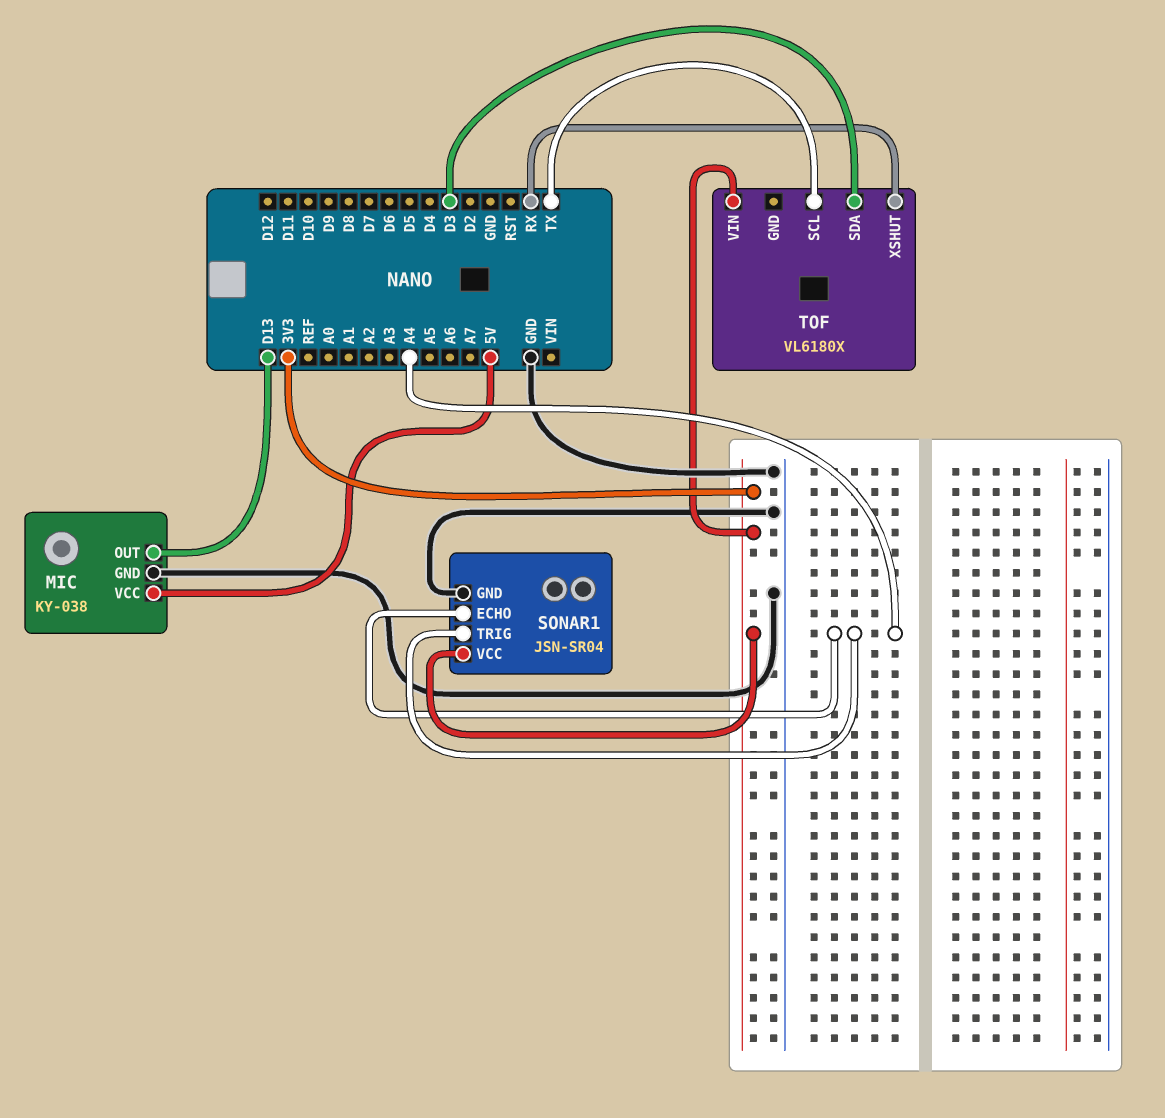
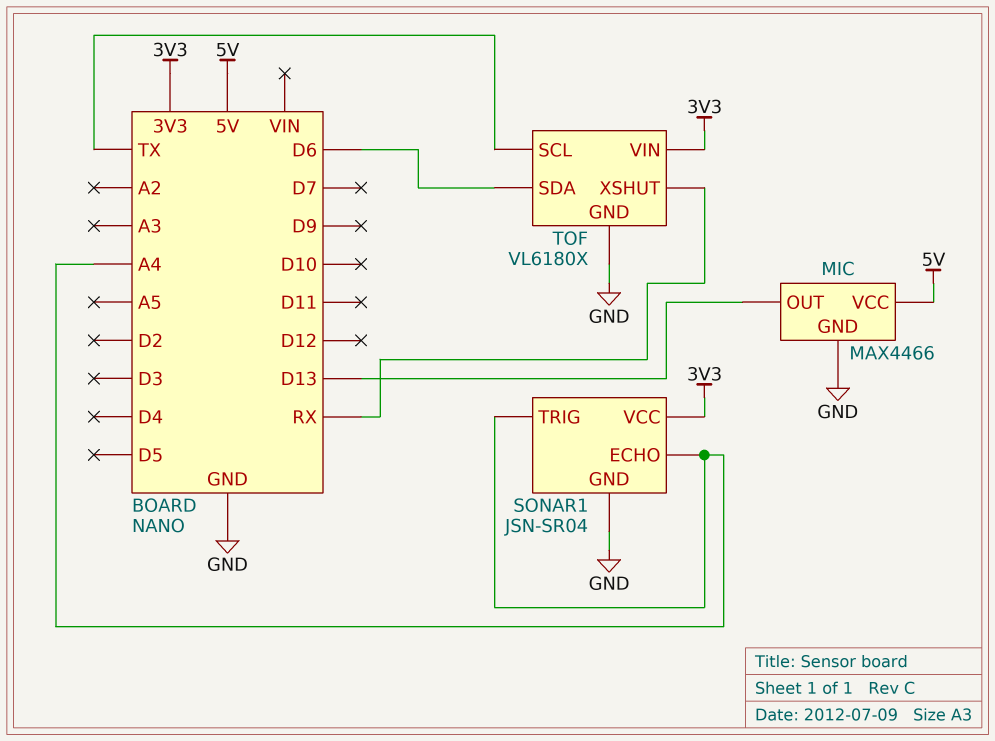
MIC: KY-038 -> MAX4466
TOF pin GND: none -> GND
TOF pin SDA: D3 -> D6

